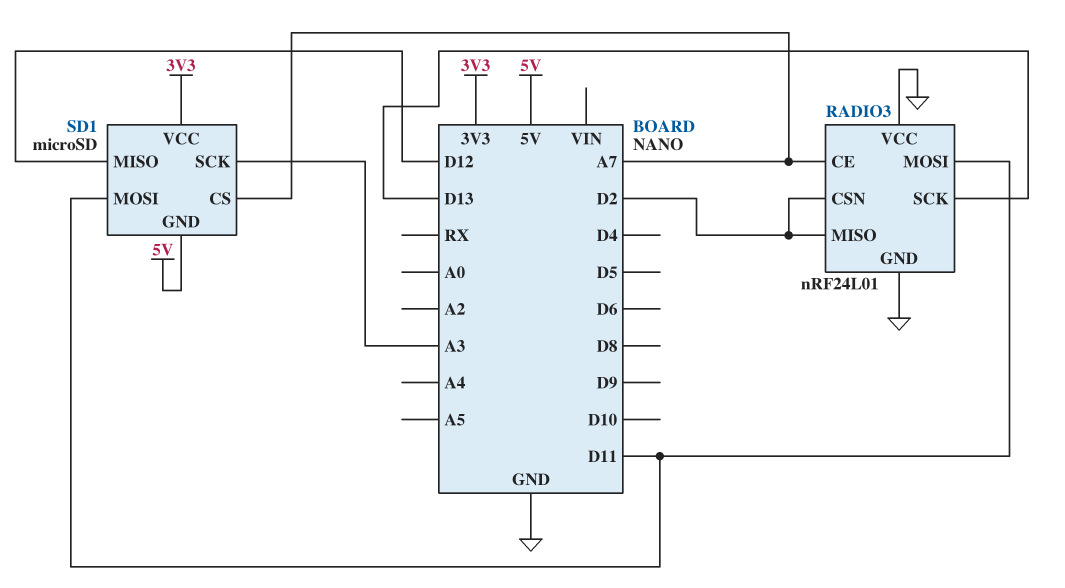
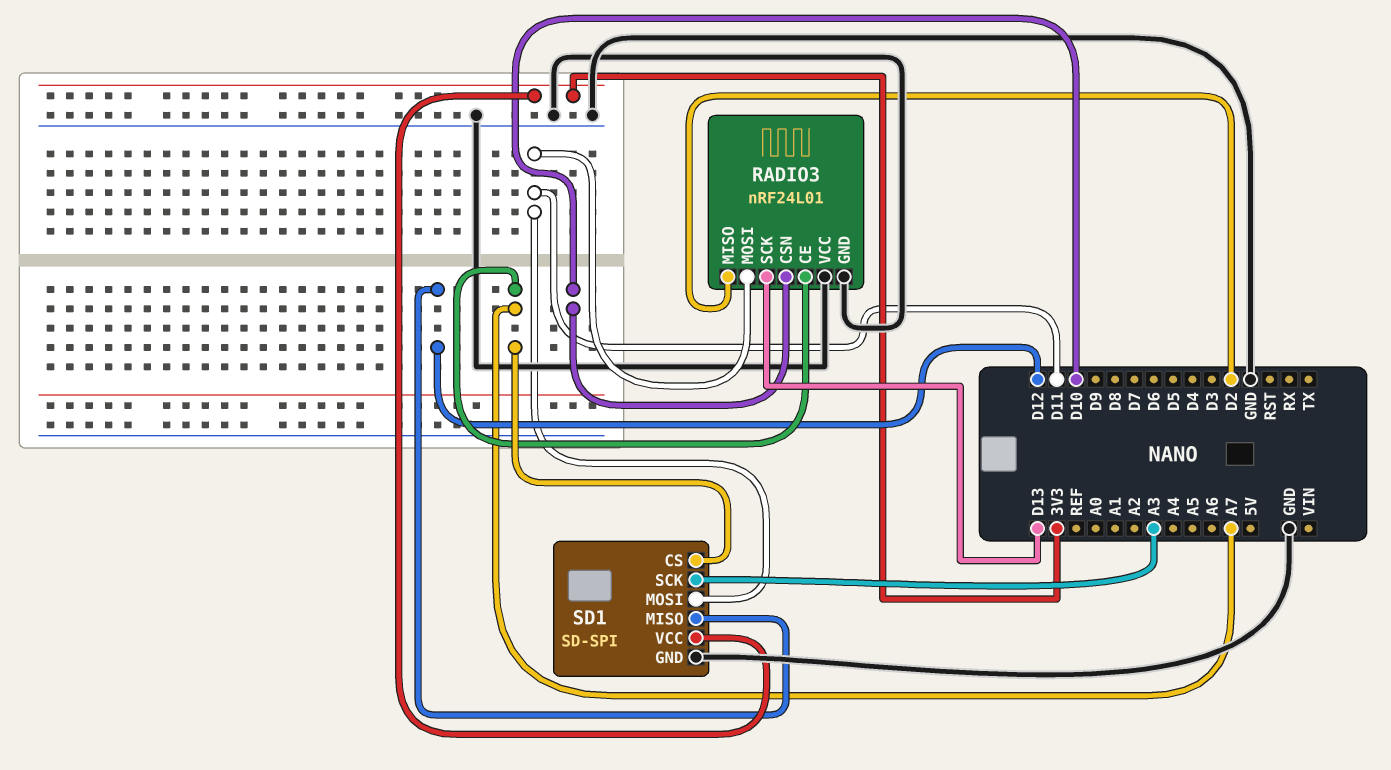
RADIO3 pin CSN: D2 -> D10
SD1: microSD -> SD-SPI
SD1 pin GND: 5V -> GND

